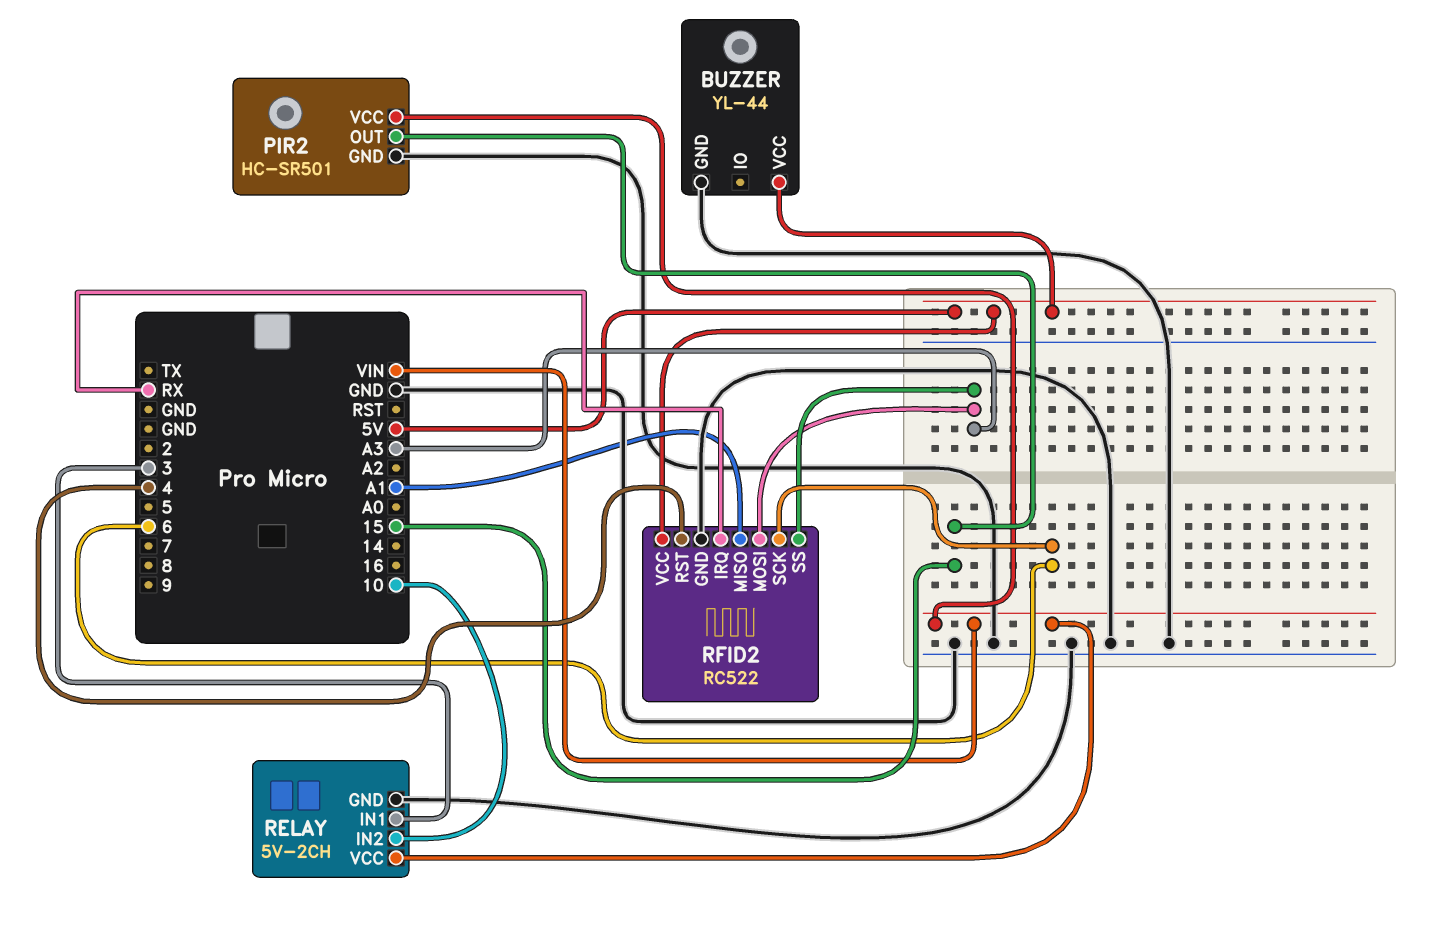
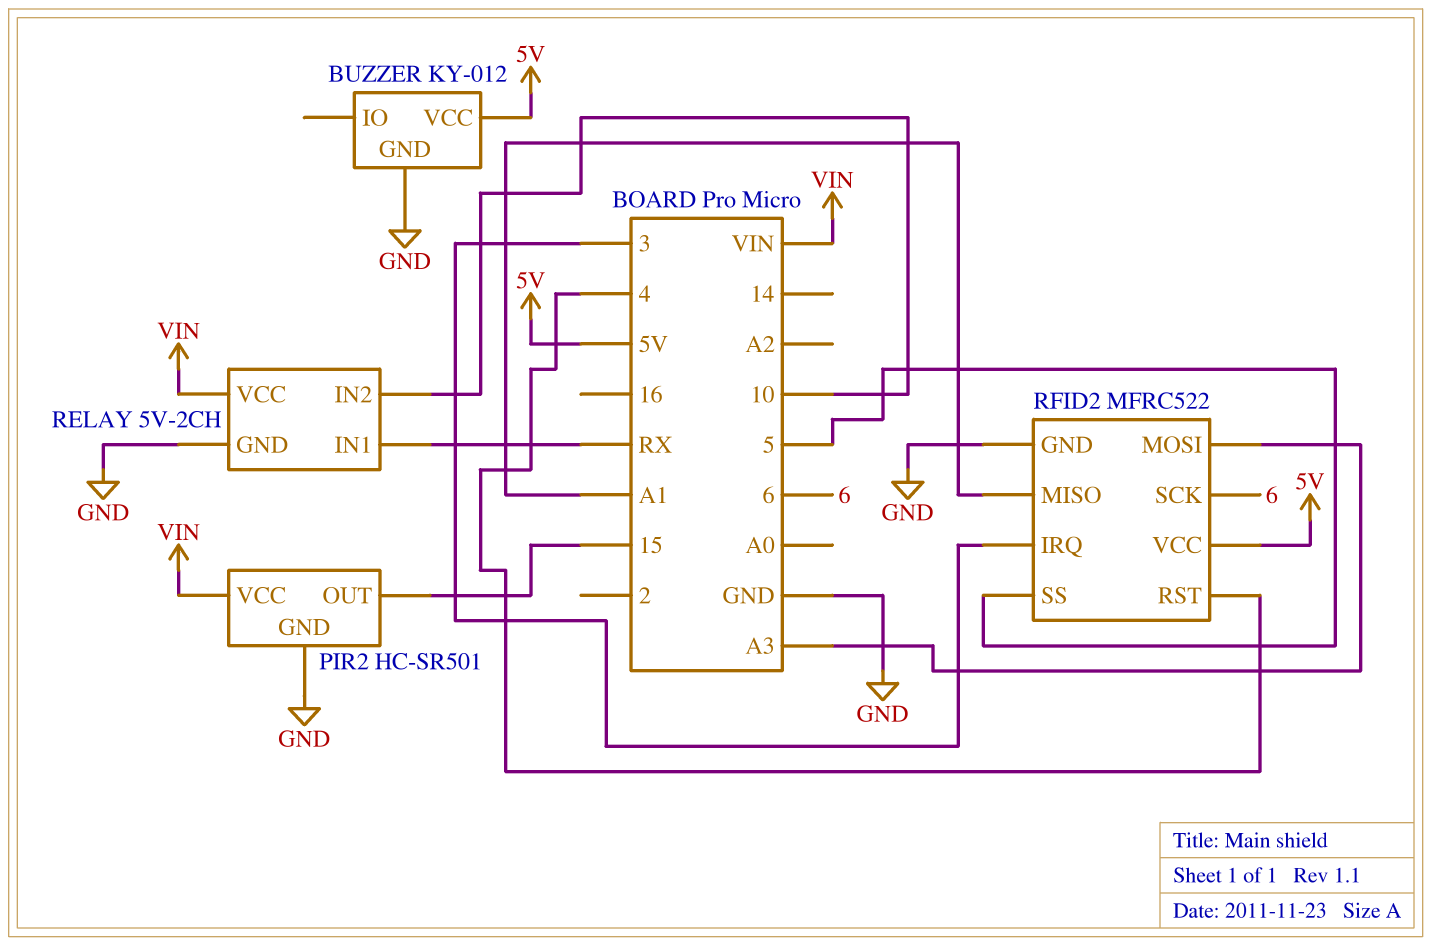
BUZZER: YL-44 -> KY-012
RELAY pin IN1: 3 -> RX
RFID2: RC522 -> MFRC522
RFID2 pin IRQ: RX -> 3
RFID2 pin SS: A3 -> 5

